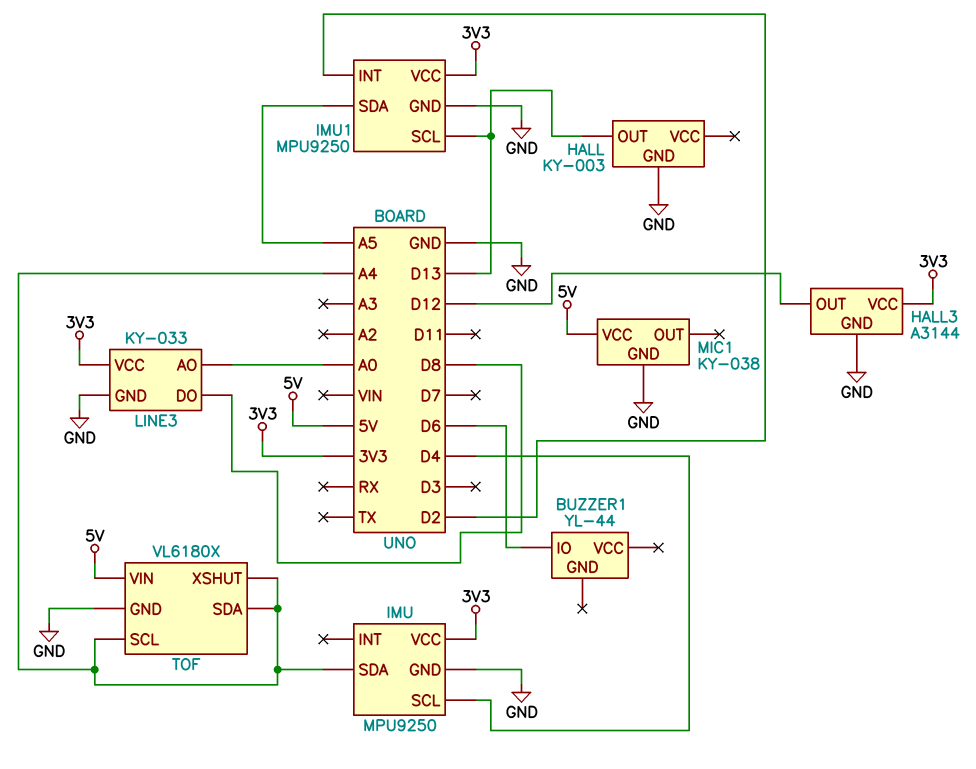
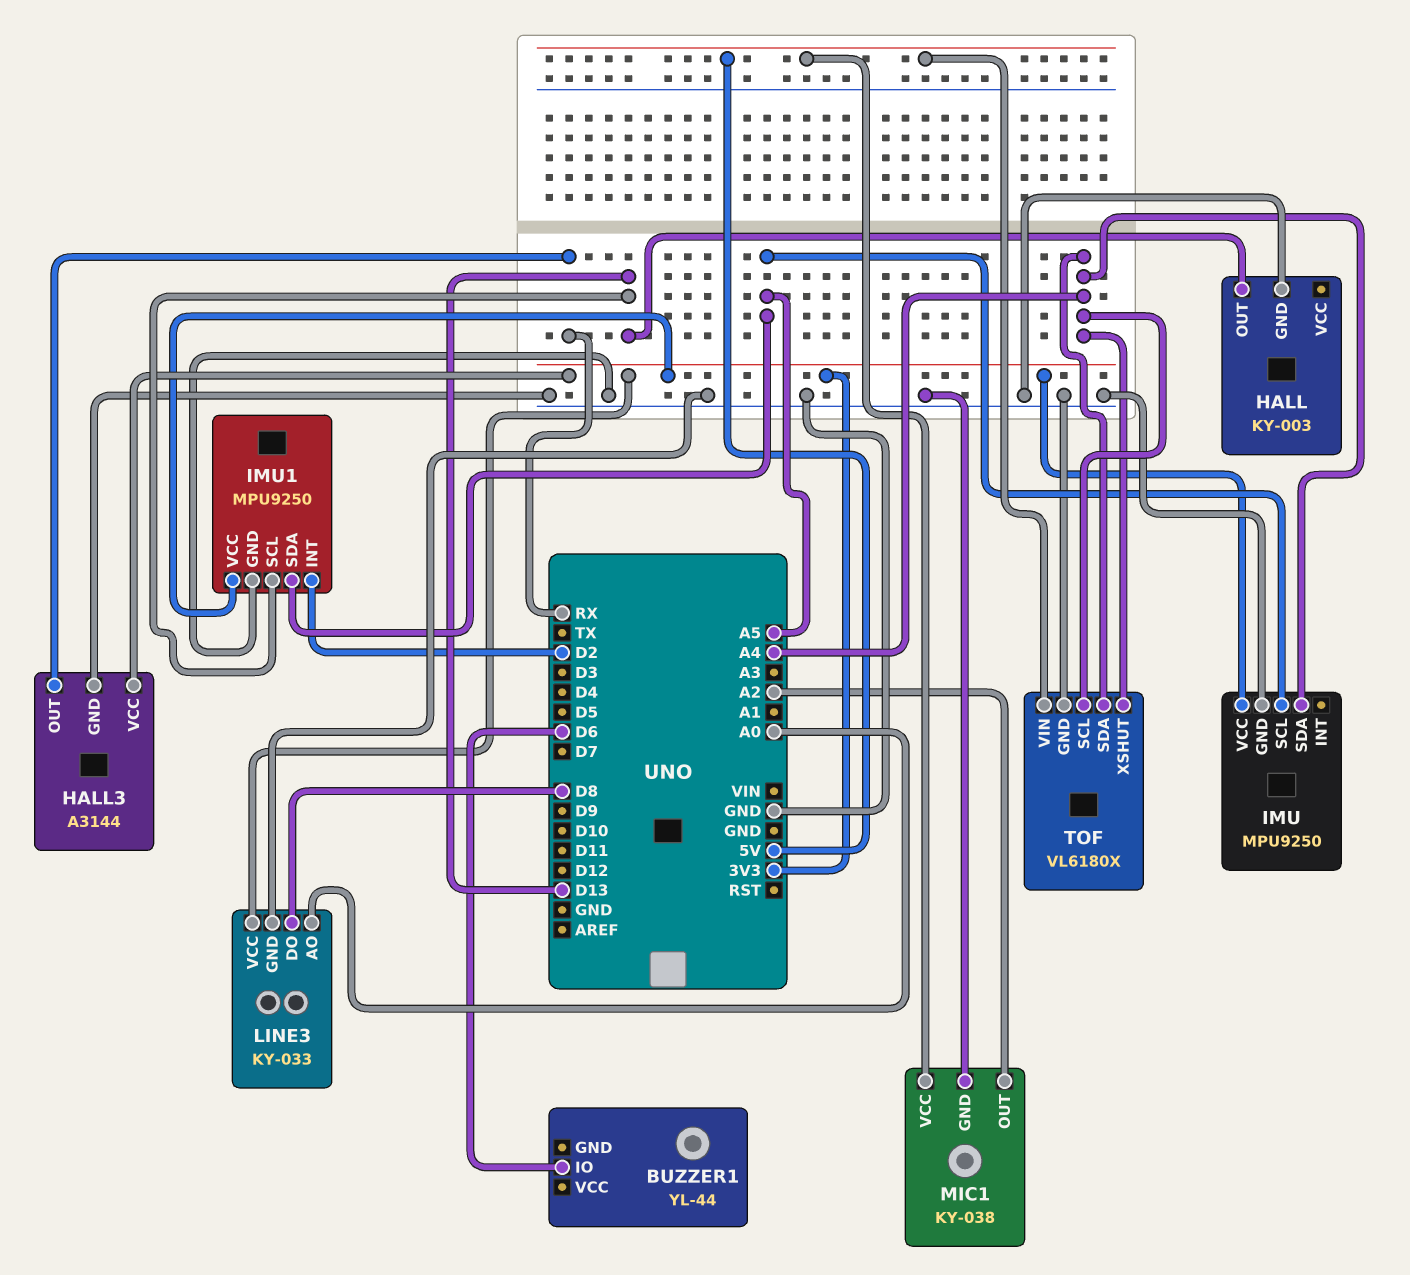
HALL3 pin OUT: D12 -> RX
IMU pin SCL: D4 -> A5
MIC1 pin OUT: none -> A2

